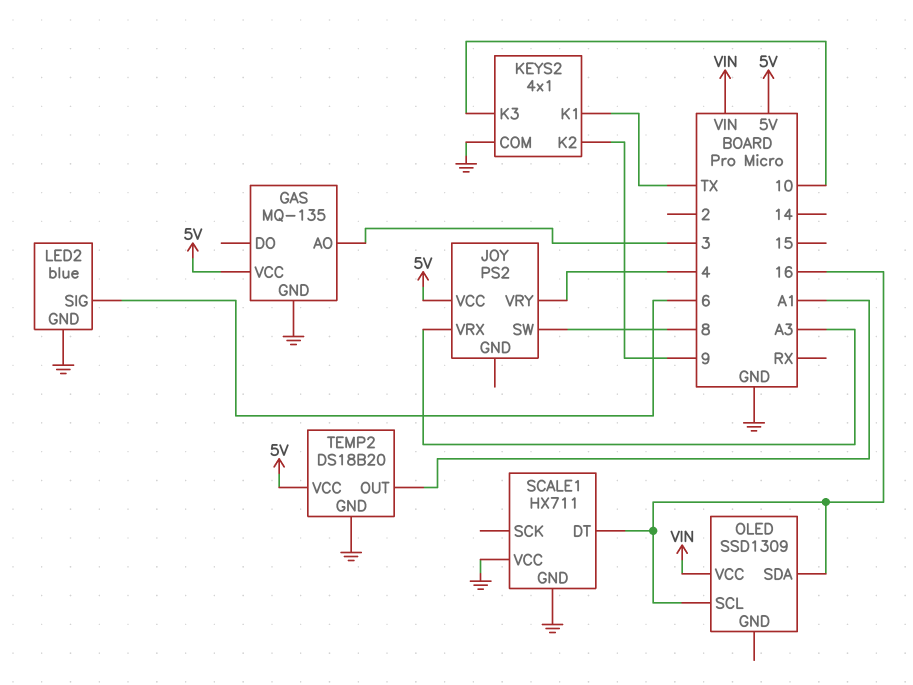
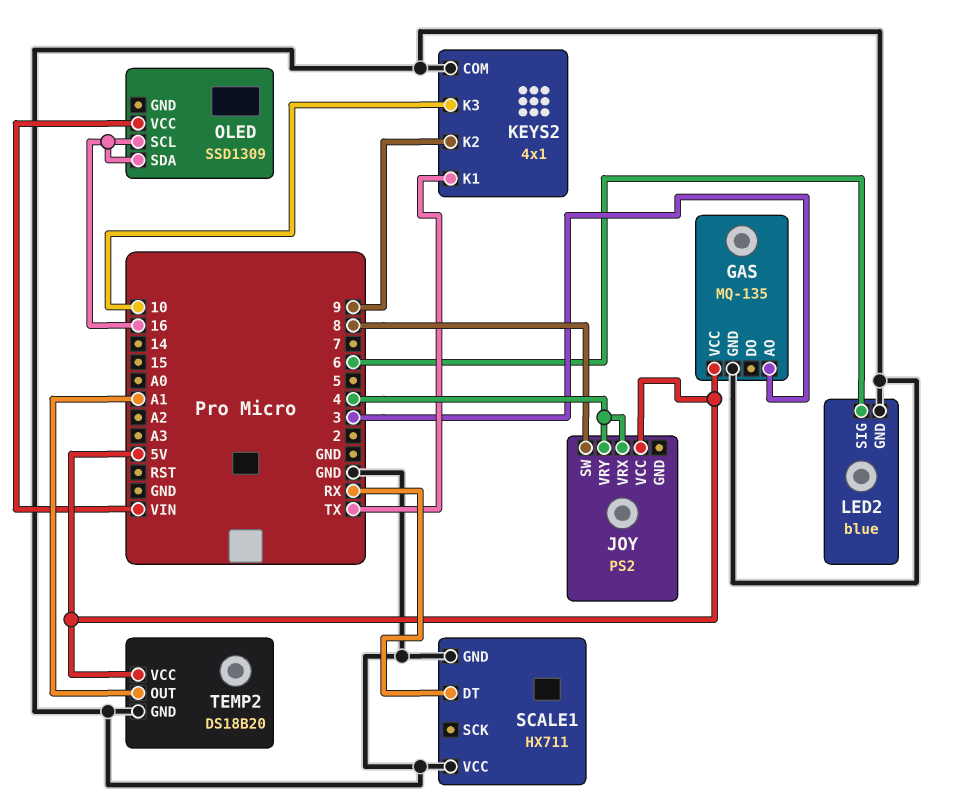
JOY pin VRX: A3 -> 4
SCALE1 pin DT: 16 -> RX

